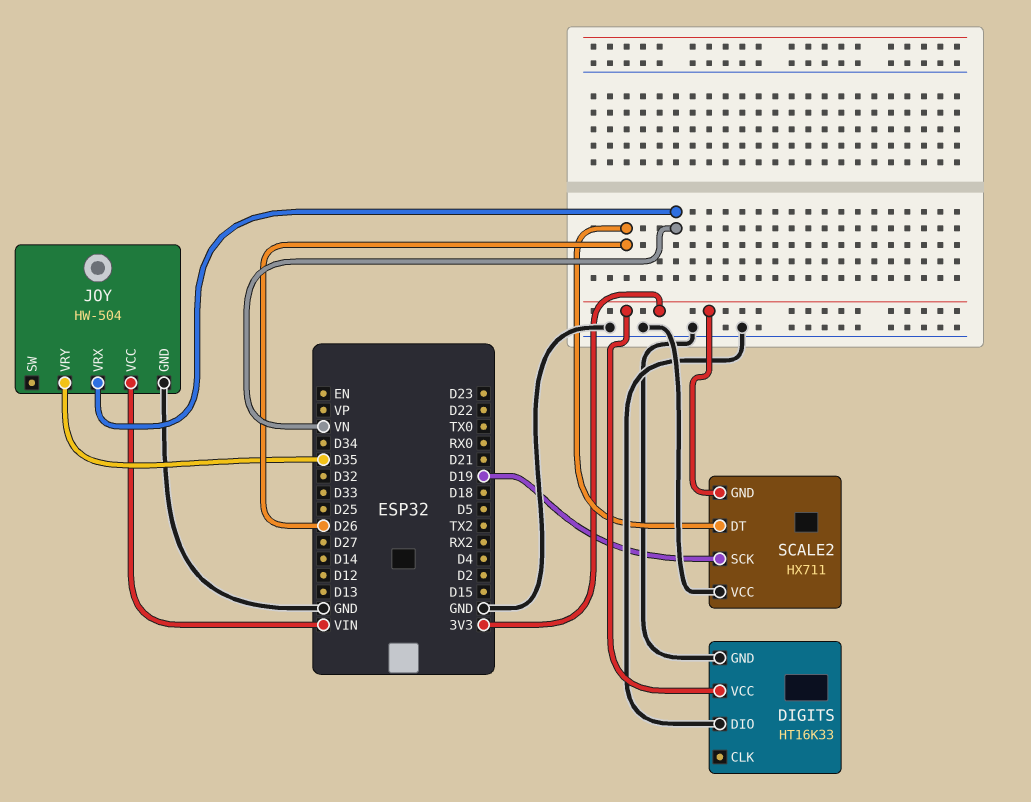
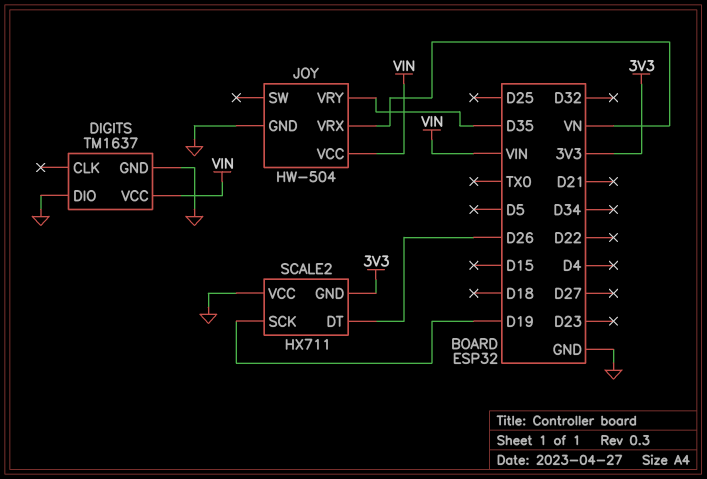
DIGITS: HT16K33 -> TM1637
DIGITS pin VCC: 3V3 -> VIN

